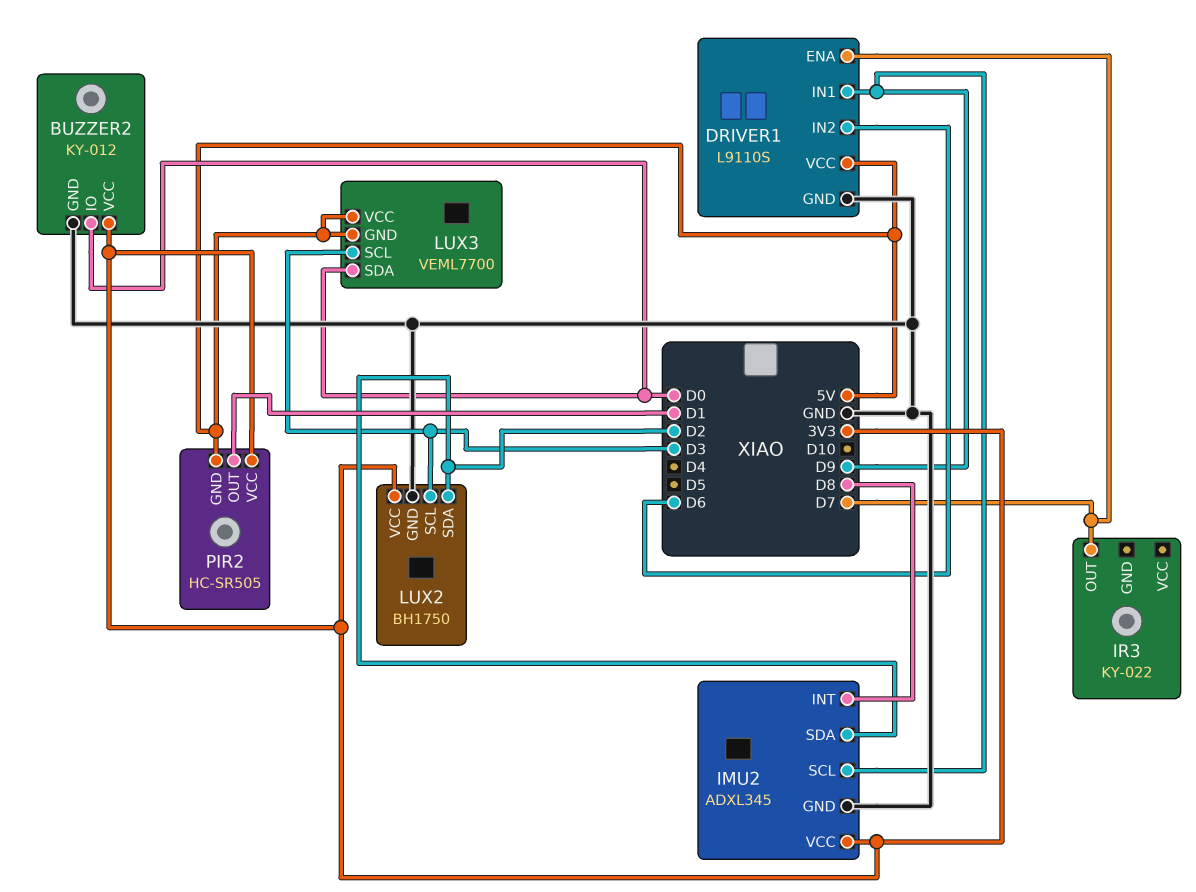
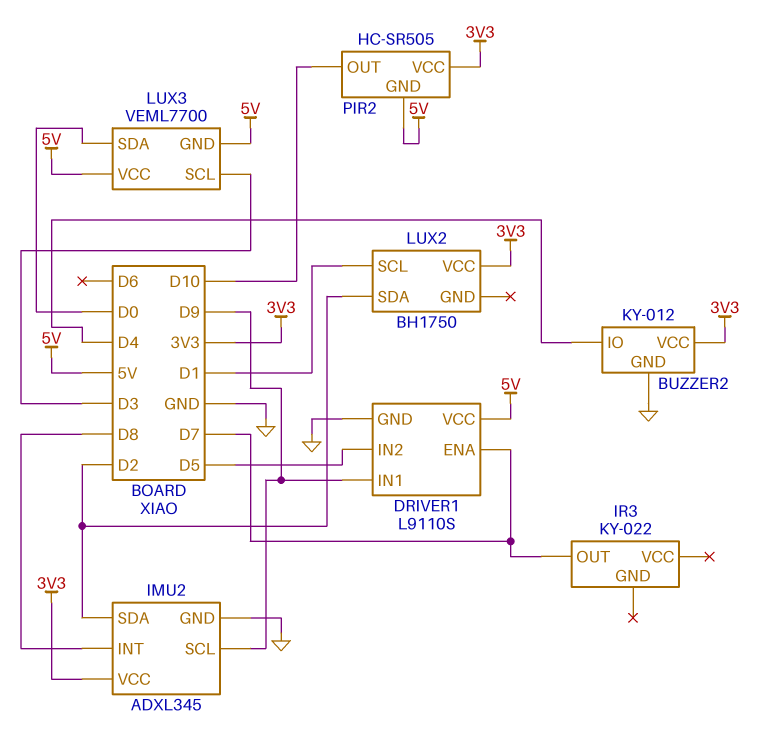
BUZZER2 pin IO: D0 -> D4
DRIVER1 pin IN2: D6 -> D5
LUX2 pin GND: GND -> none
LUX2 pin SCL: D3 -> D1
PIR2 pin OUT: D1 -> D10

